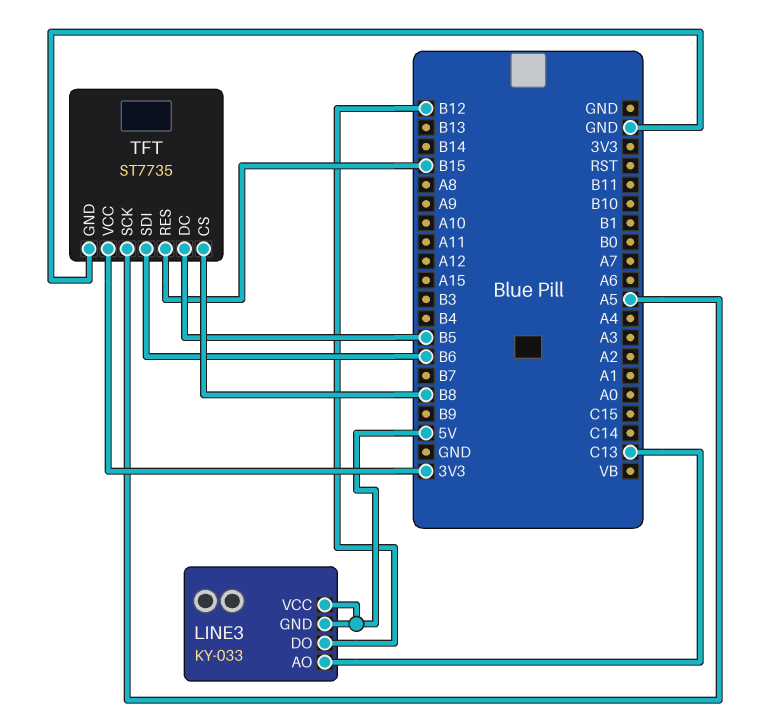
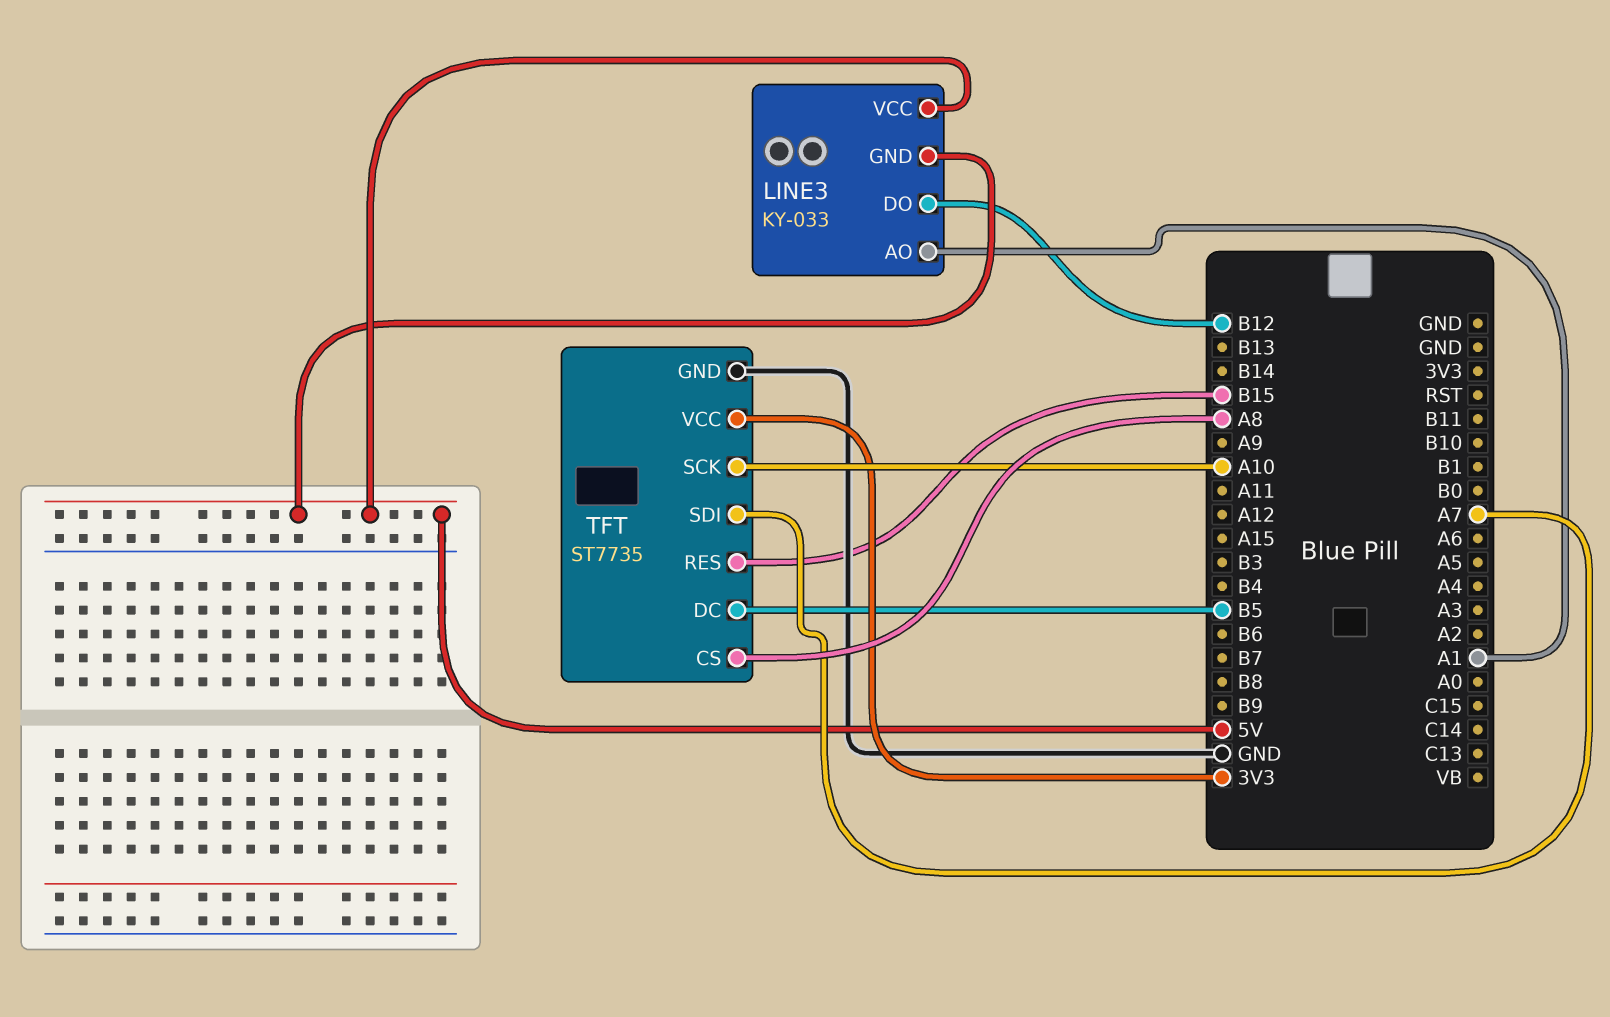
LINE3 pin AO: C13 -> A1
TFT pin CS: B8 -> A8
TFT pin SCK: A5 -> A10
TFT pin SDI: B6 -> A7

